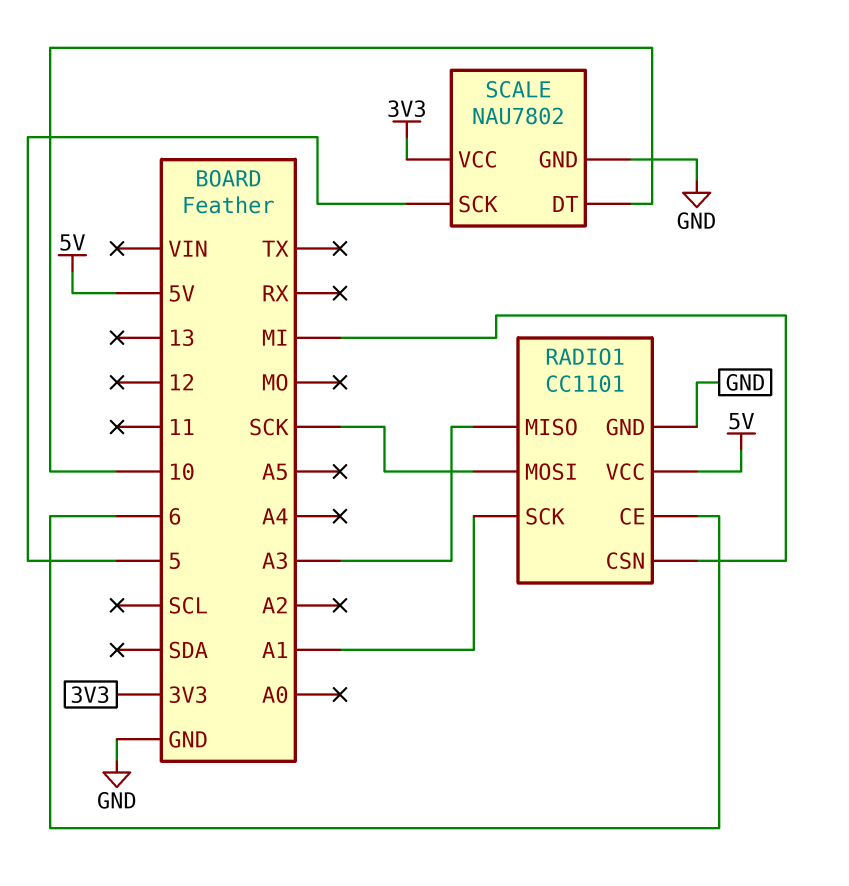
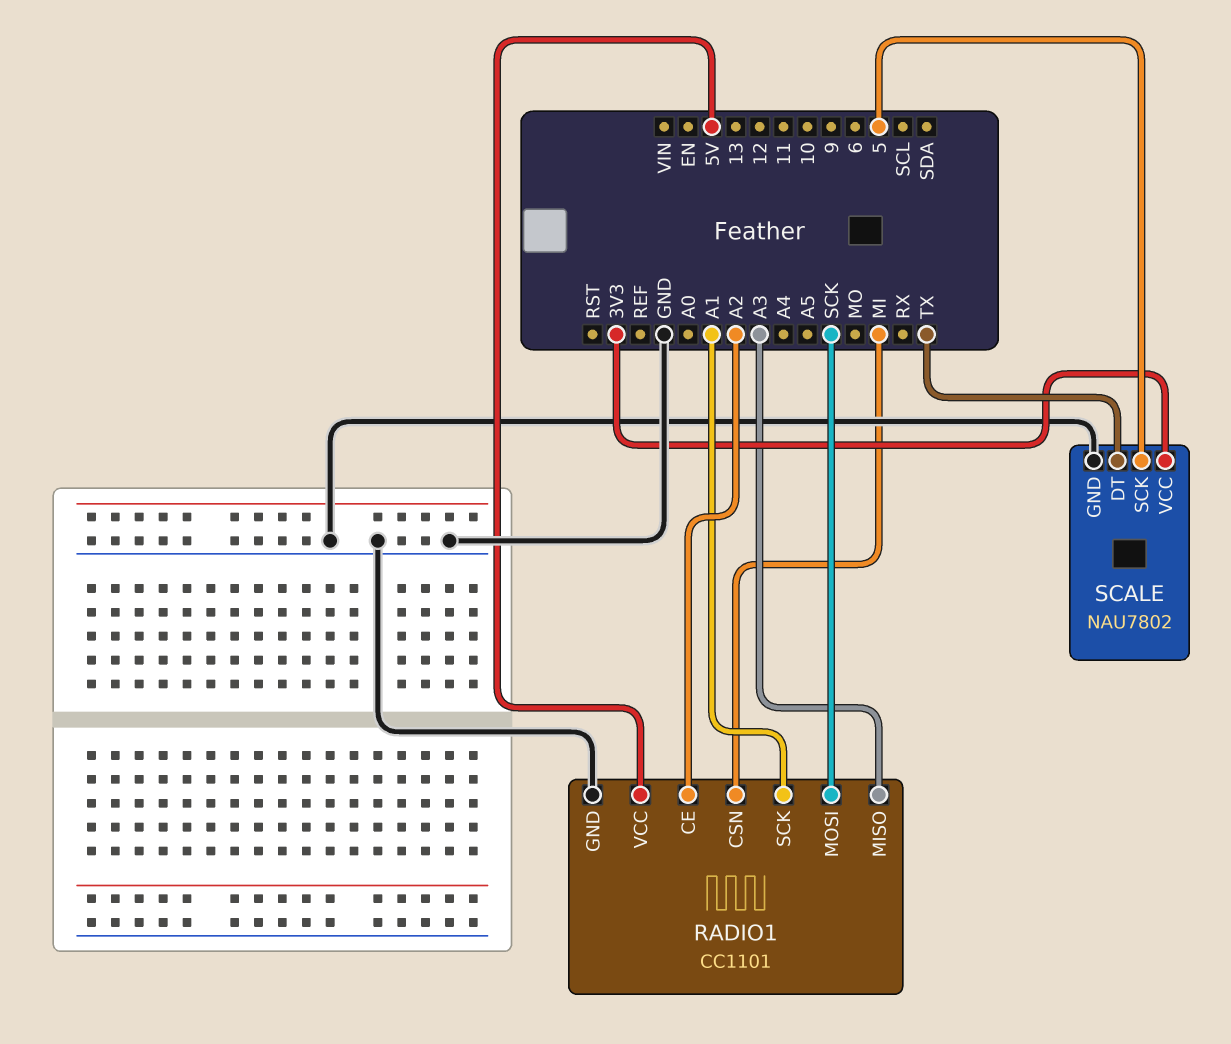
RADIO1 pin CE: 6 -> A2
SCALE pin DT: 10 -> TX

